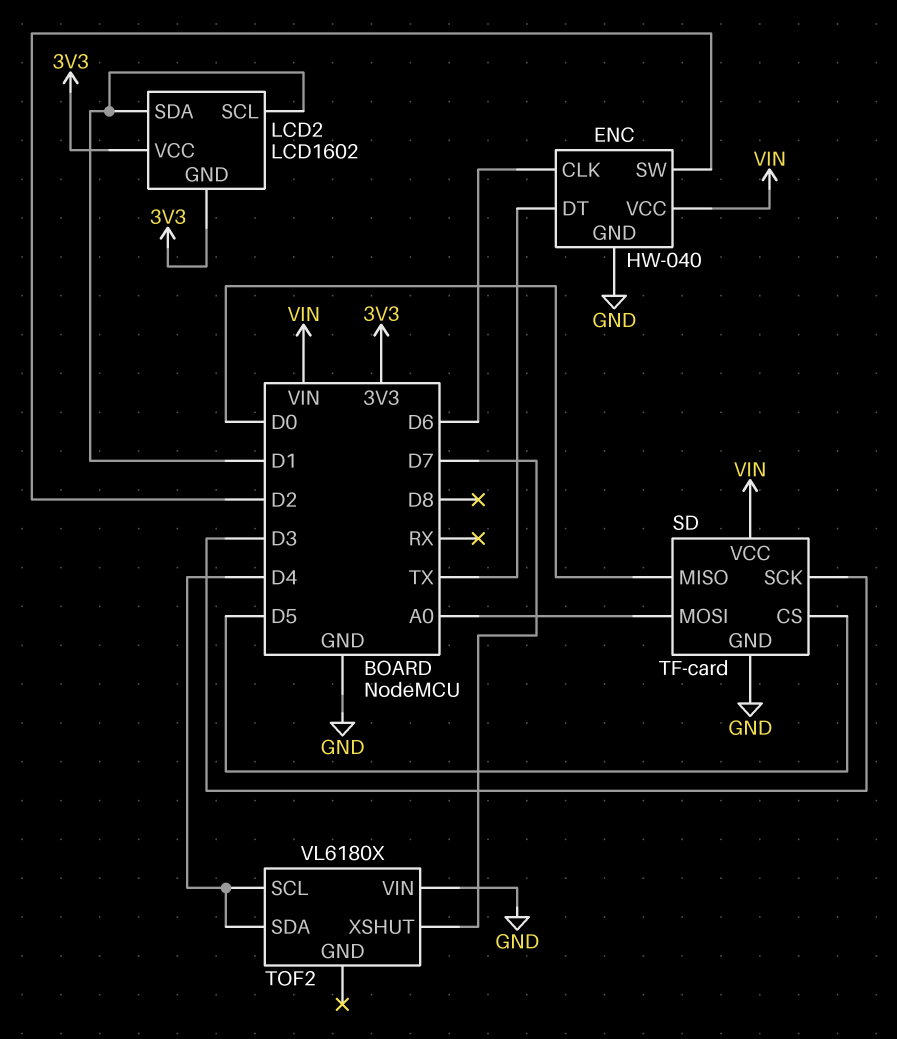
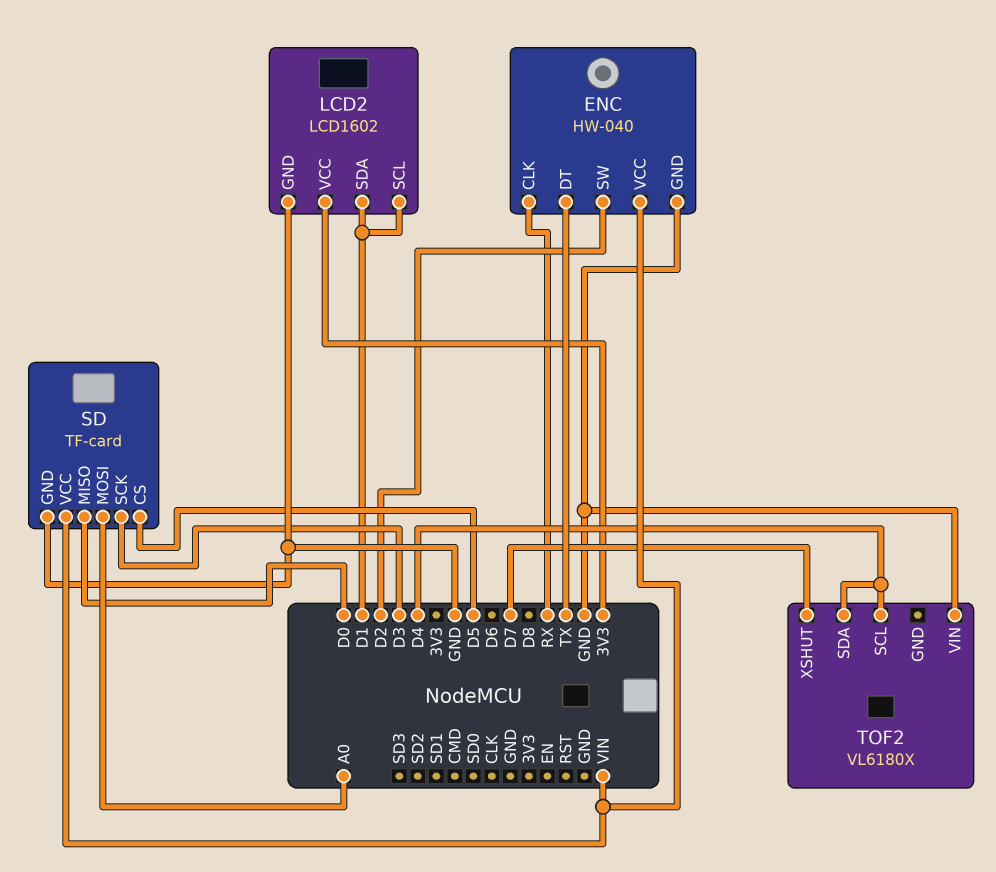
ENC pin CLK: D6 -> RX
LCD2 pin GND: 3V3 -> GND

